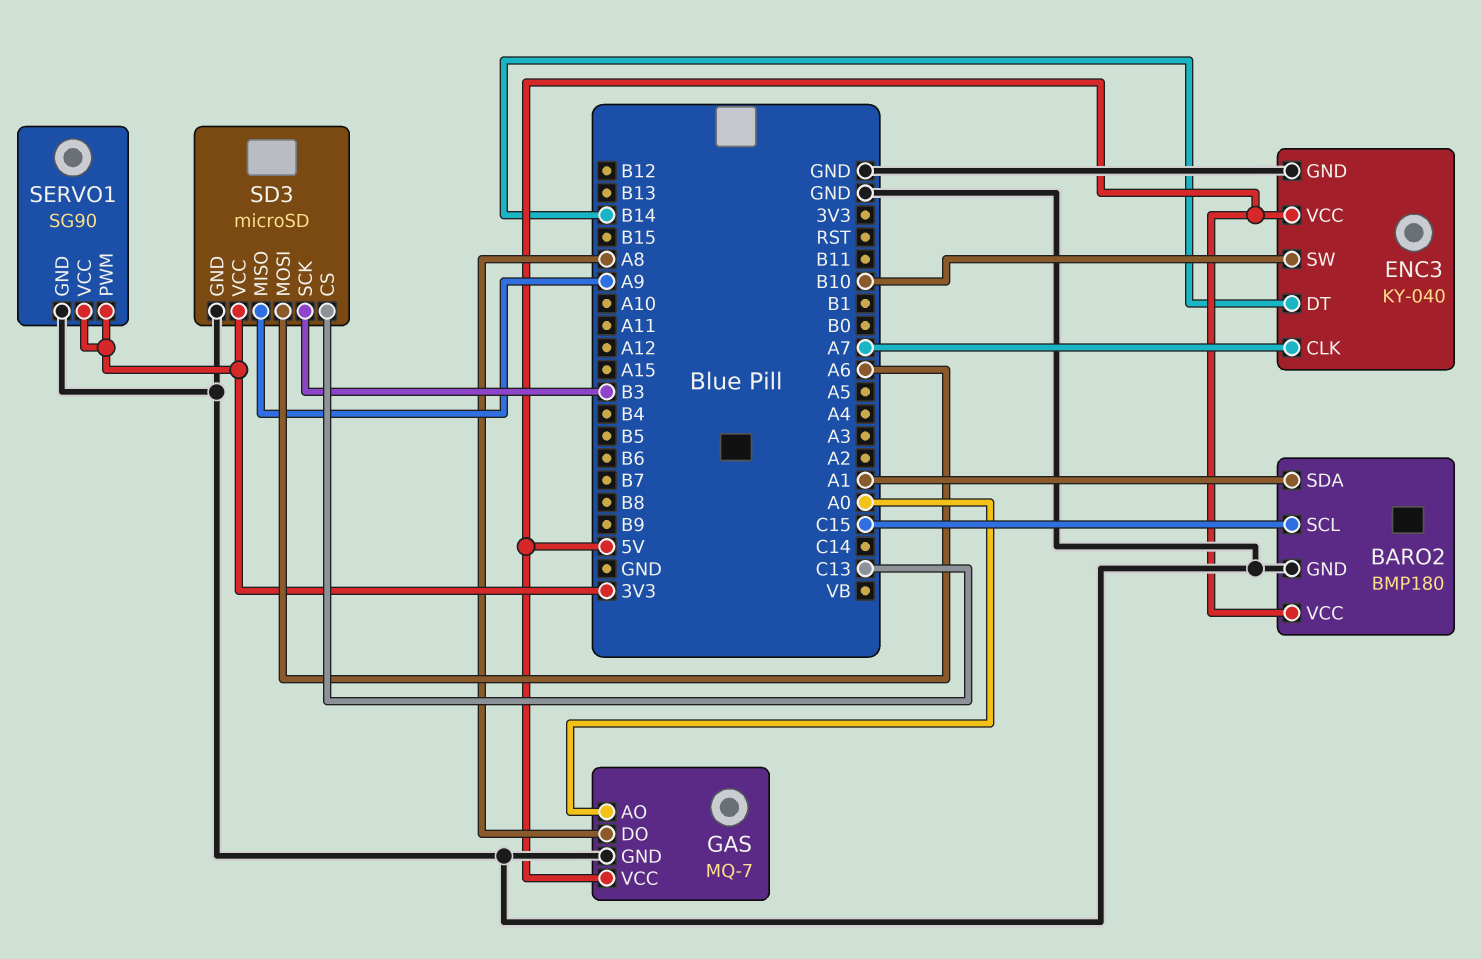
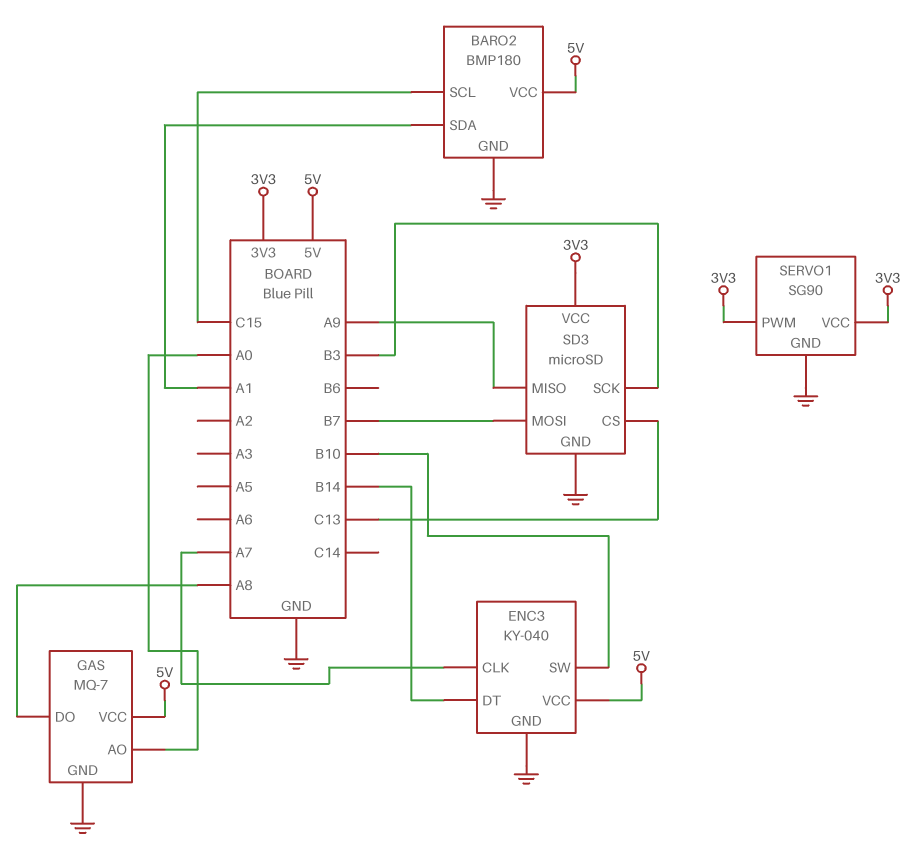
SD3 pin MOSI: A6 -> B7

